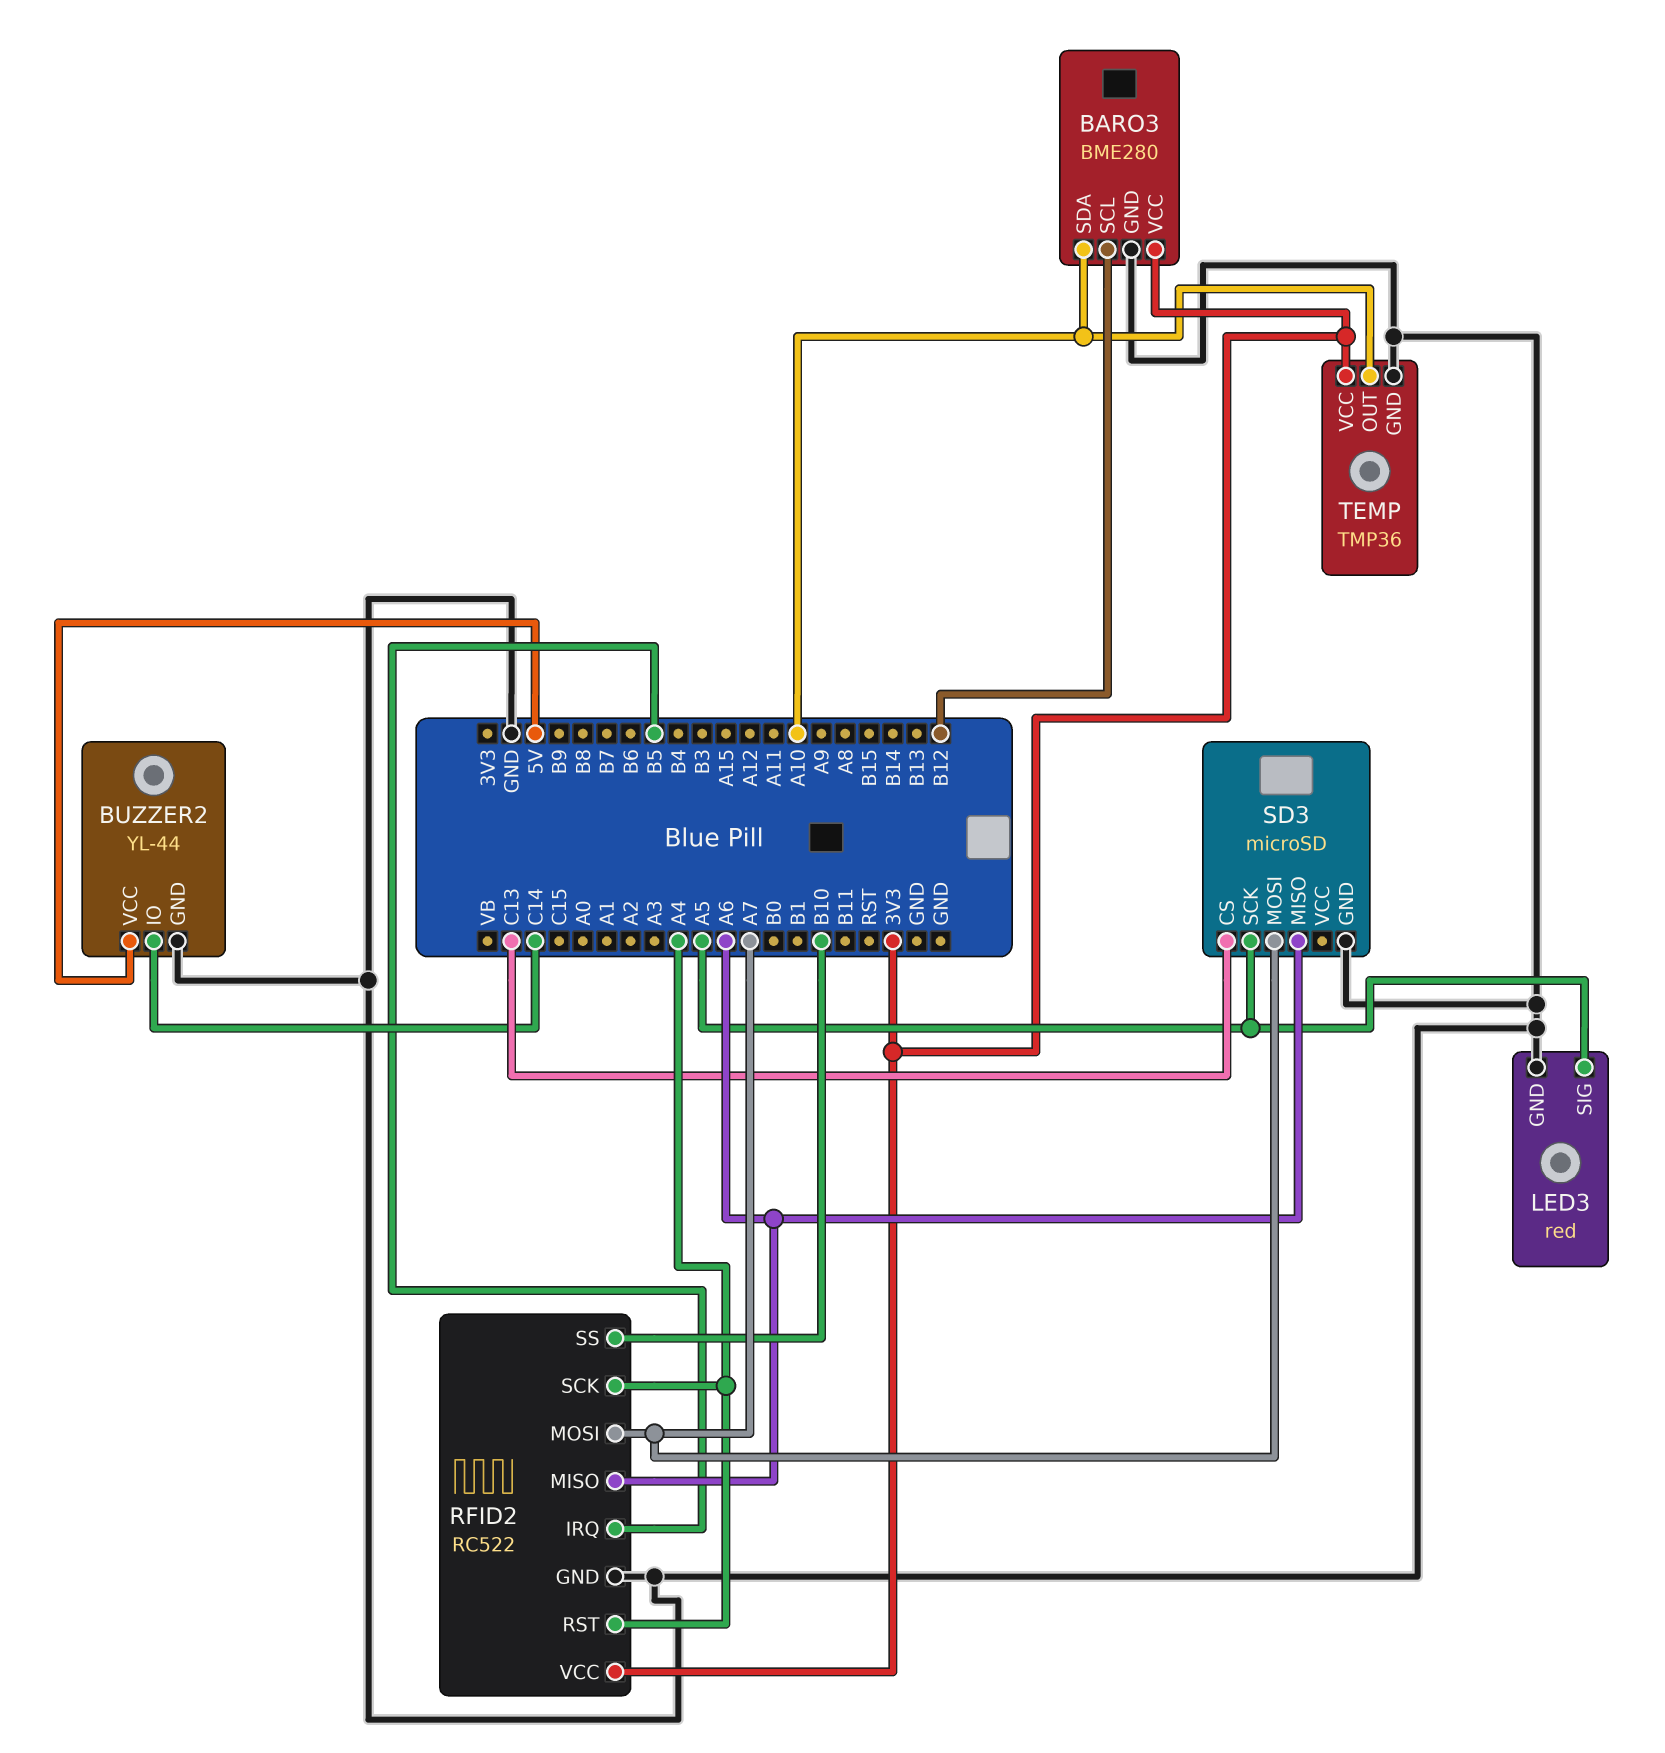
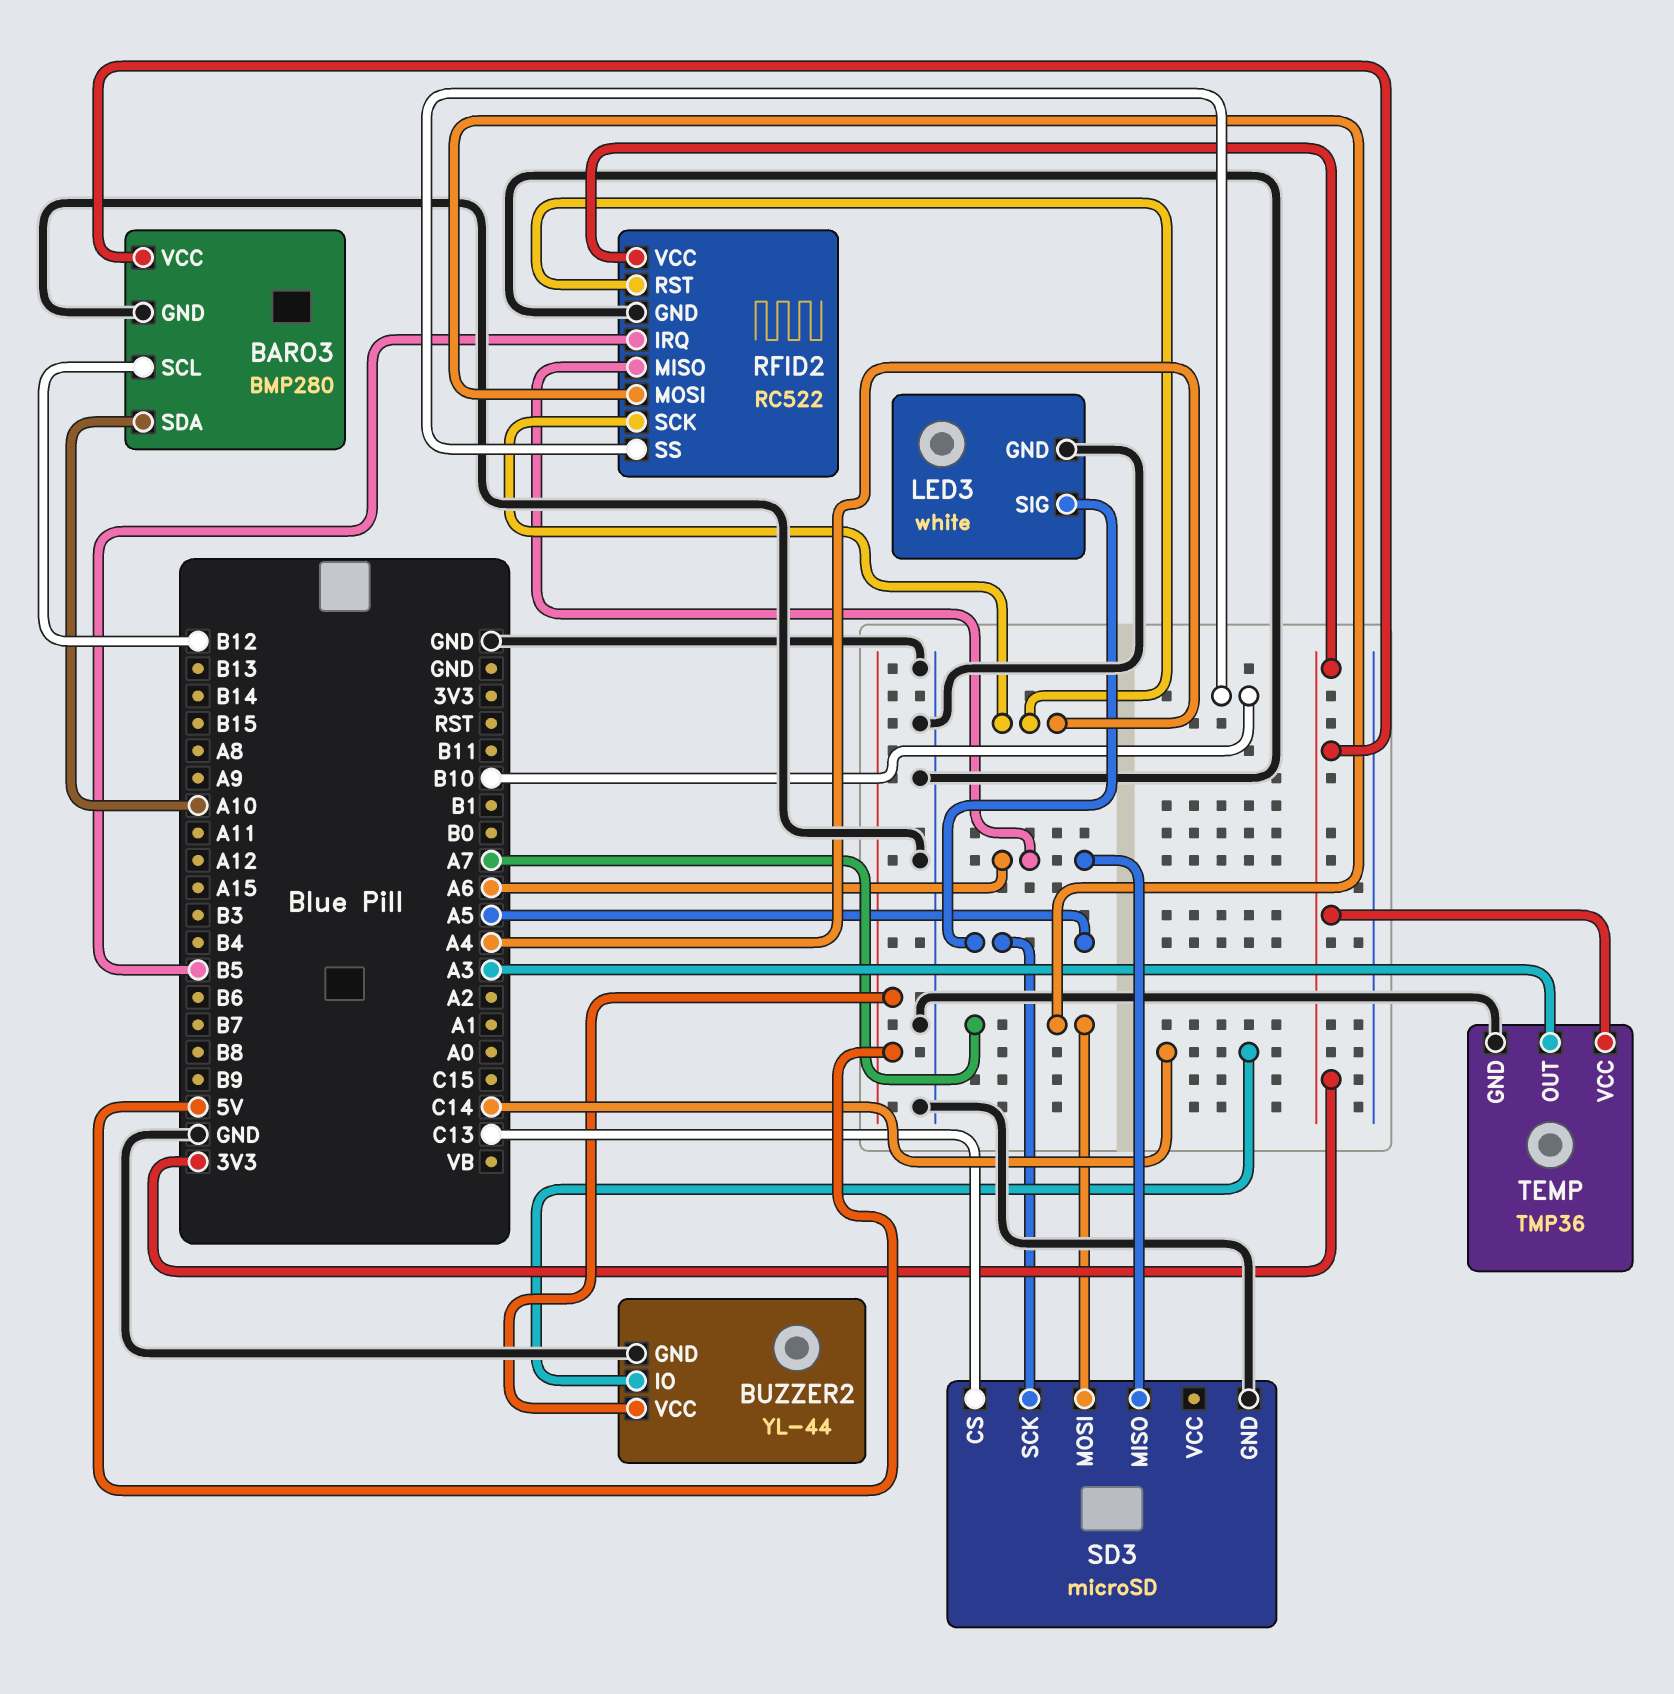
BARO3: BME280 -> BMP280
LED3: red -> white
TEMP pin OUT: A10 -> A3

